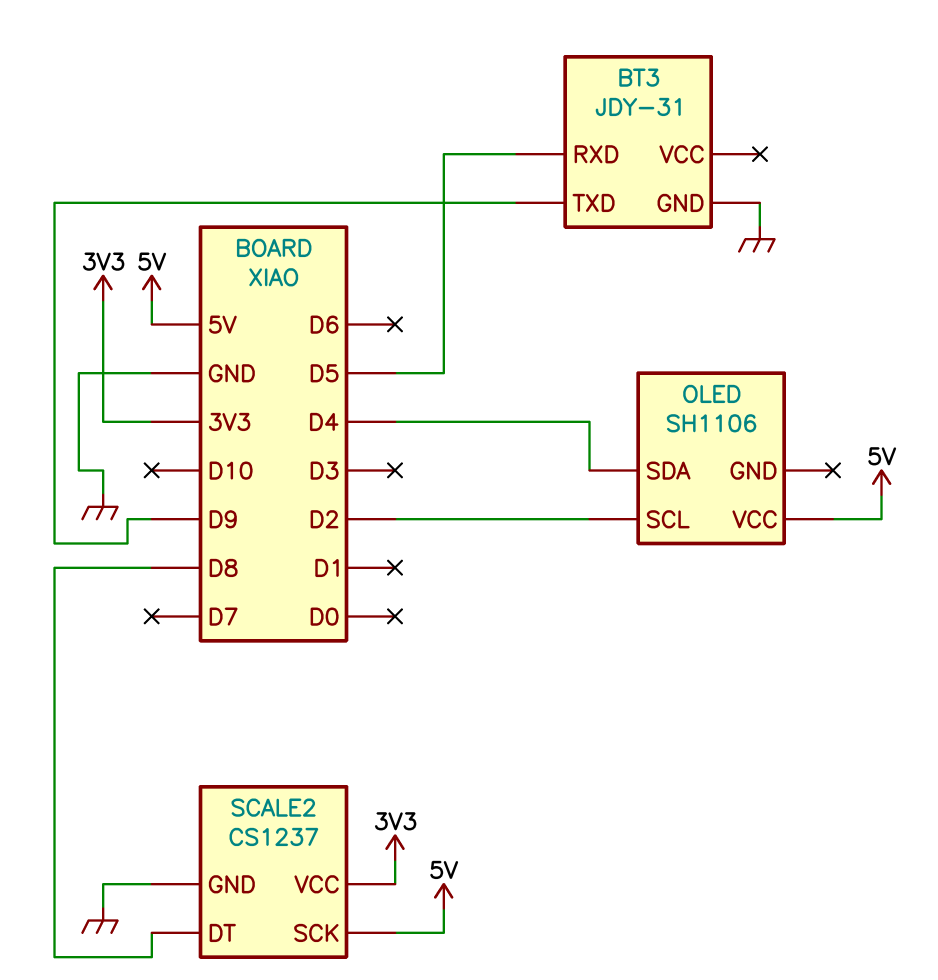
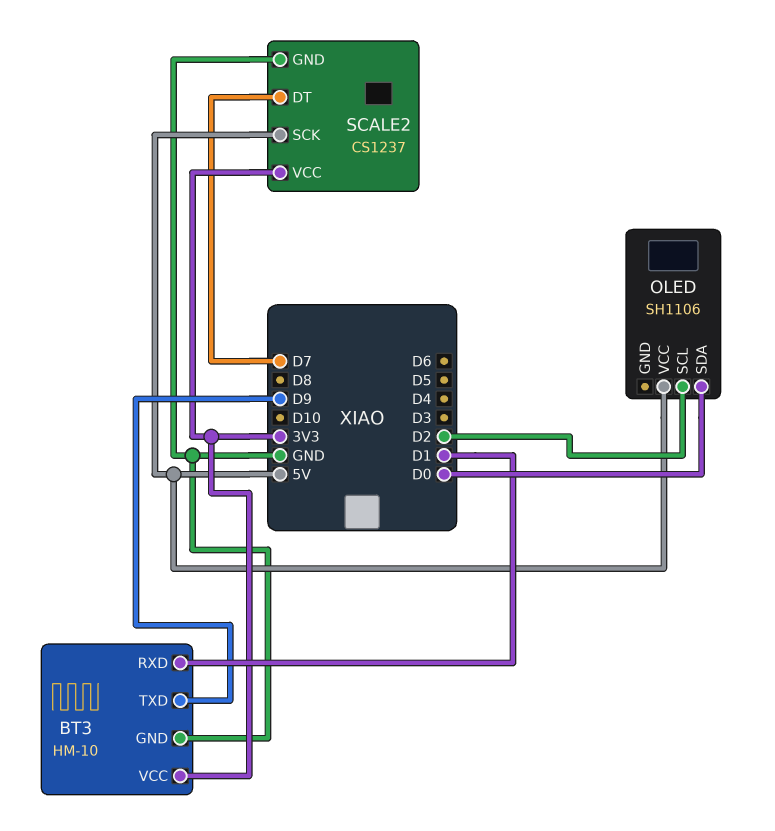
BT3: JDY-31 -> HM-10
BT3 pin RXD: D5 -> D1
BT3 pin VCC: none -> 3V3
OLED pin SDA: D4 -> D0
SCALE2 pin DT: D8 -> D7

